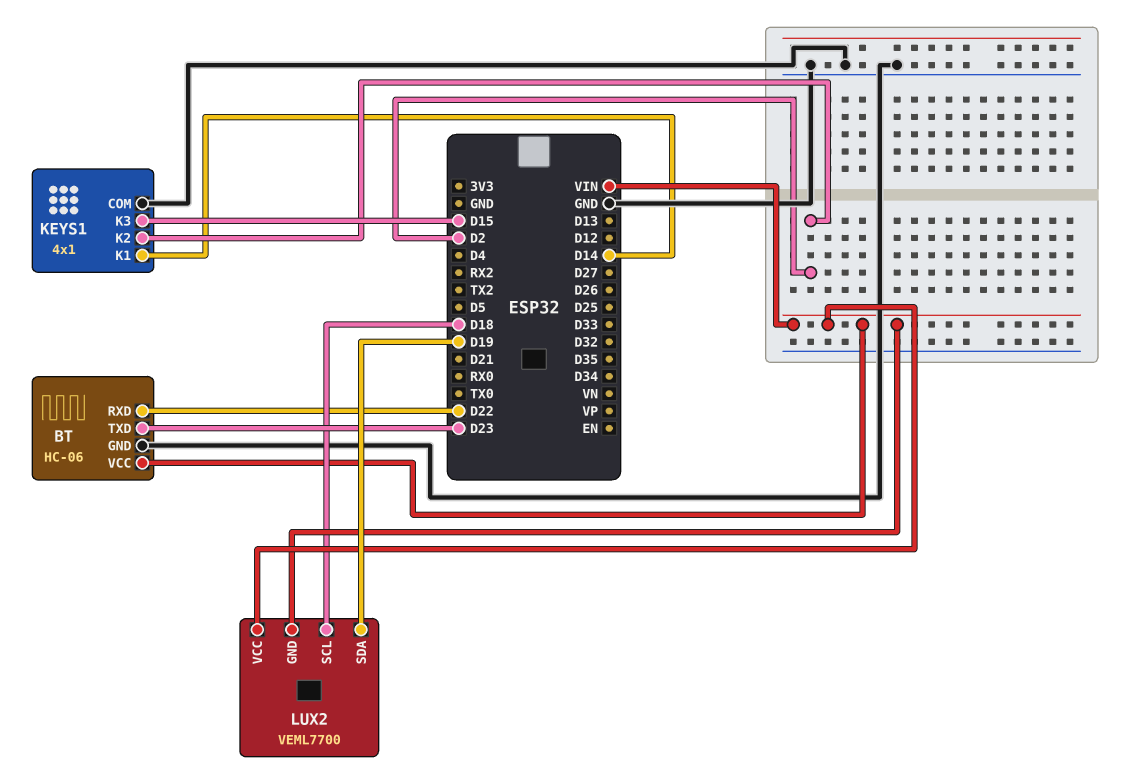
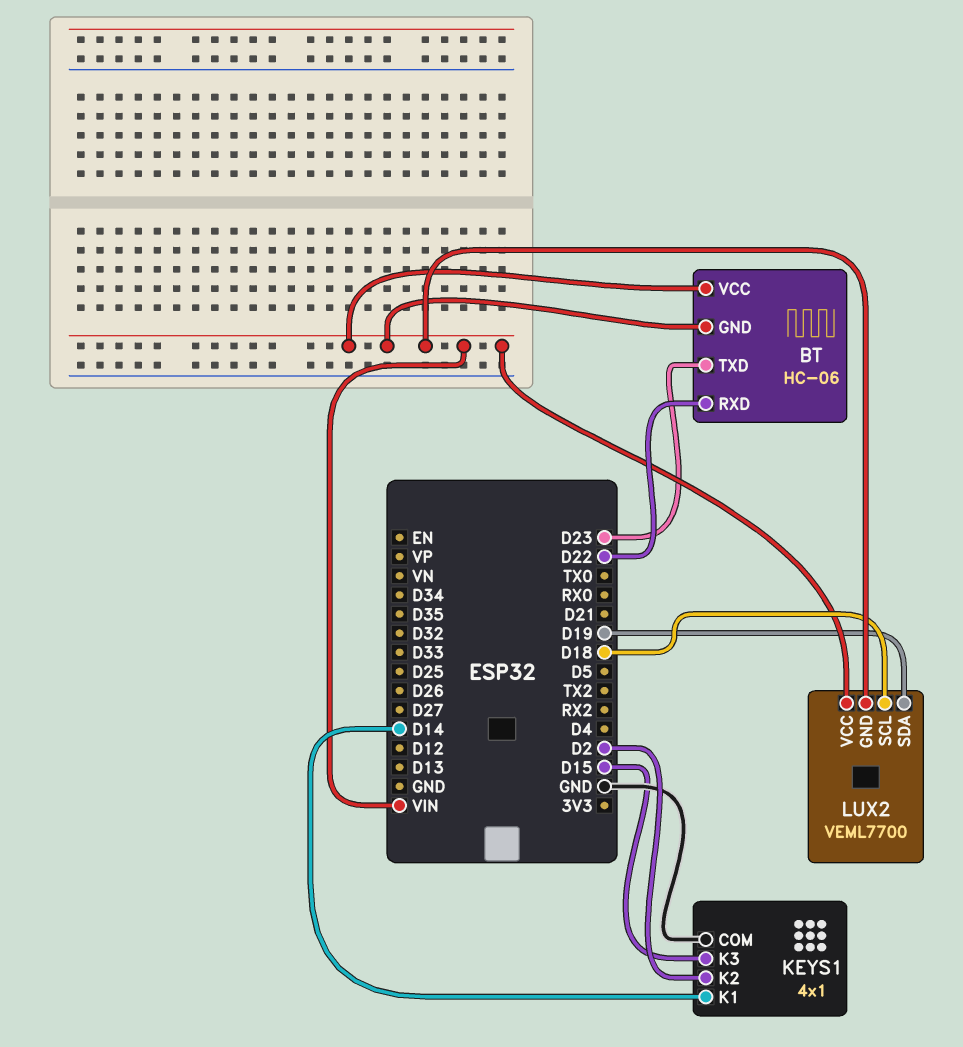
BT pin GND: GND -> VIN

